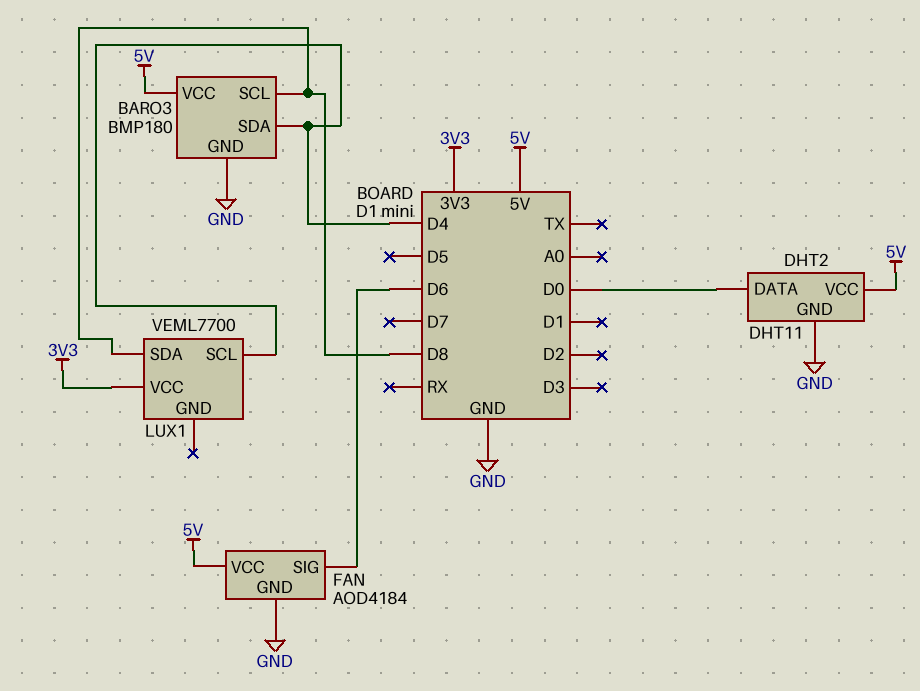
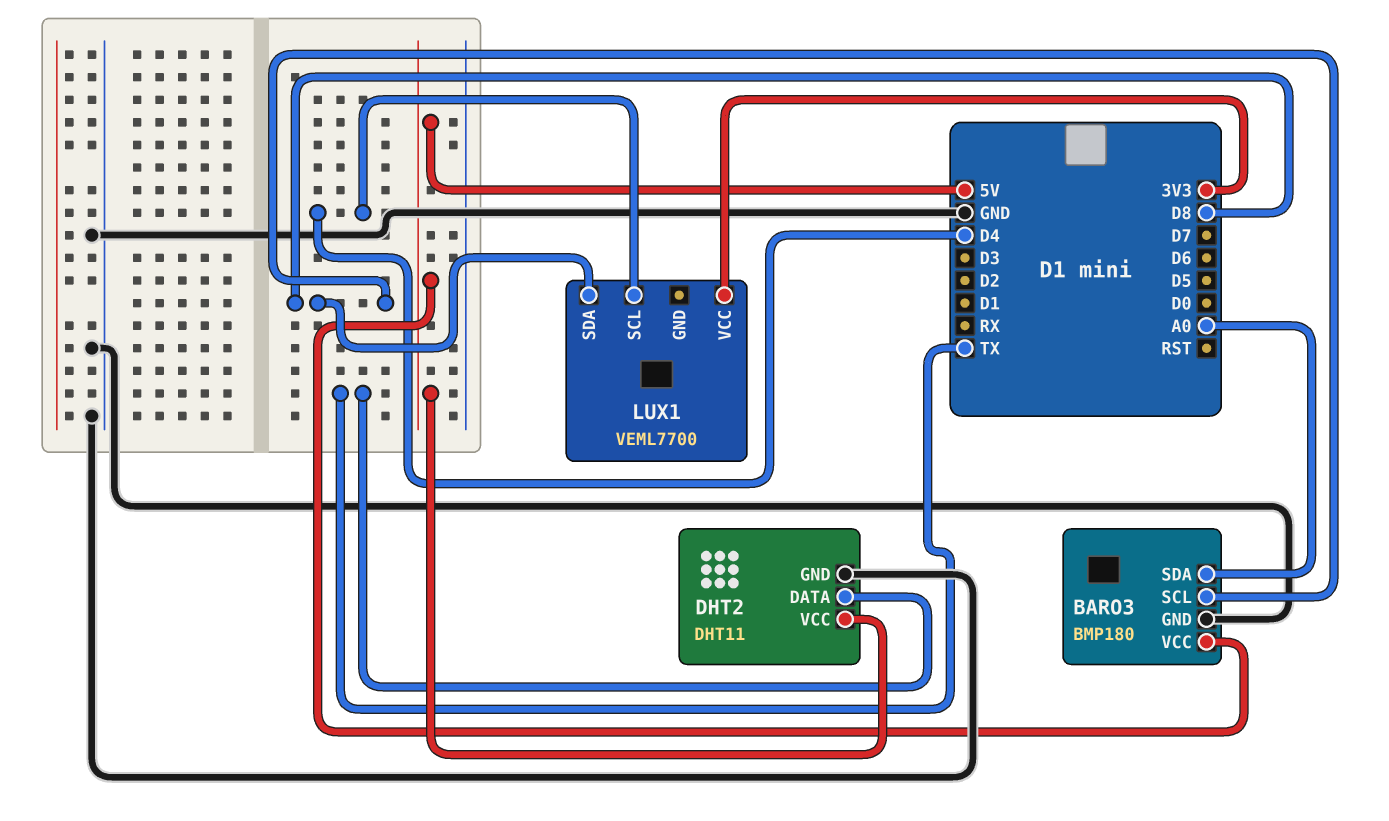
BARO3 pin SDA: D4 -> A0
DHT2 pin DATA: D0 -> TX
FAN: AOD4184 -> none
FAN pin GND: GND -> none
FAN pin SIG: D6 -> none
FAN pin VCC: 5V -> none

